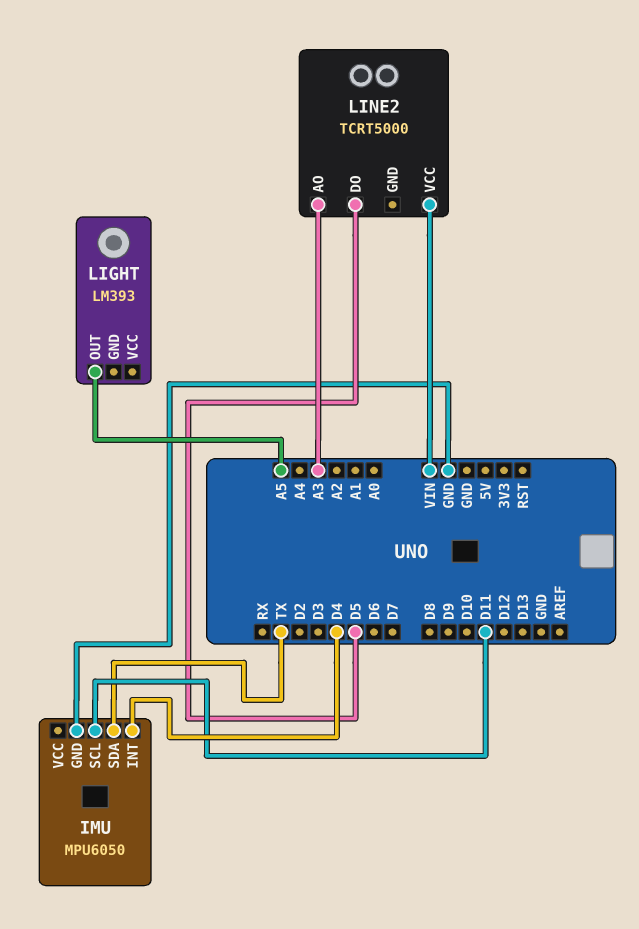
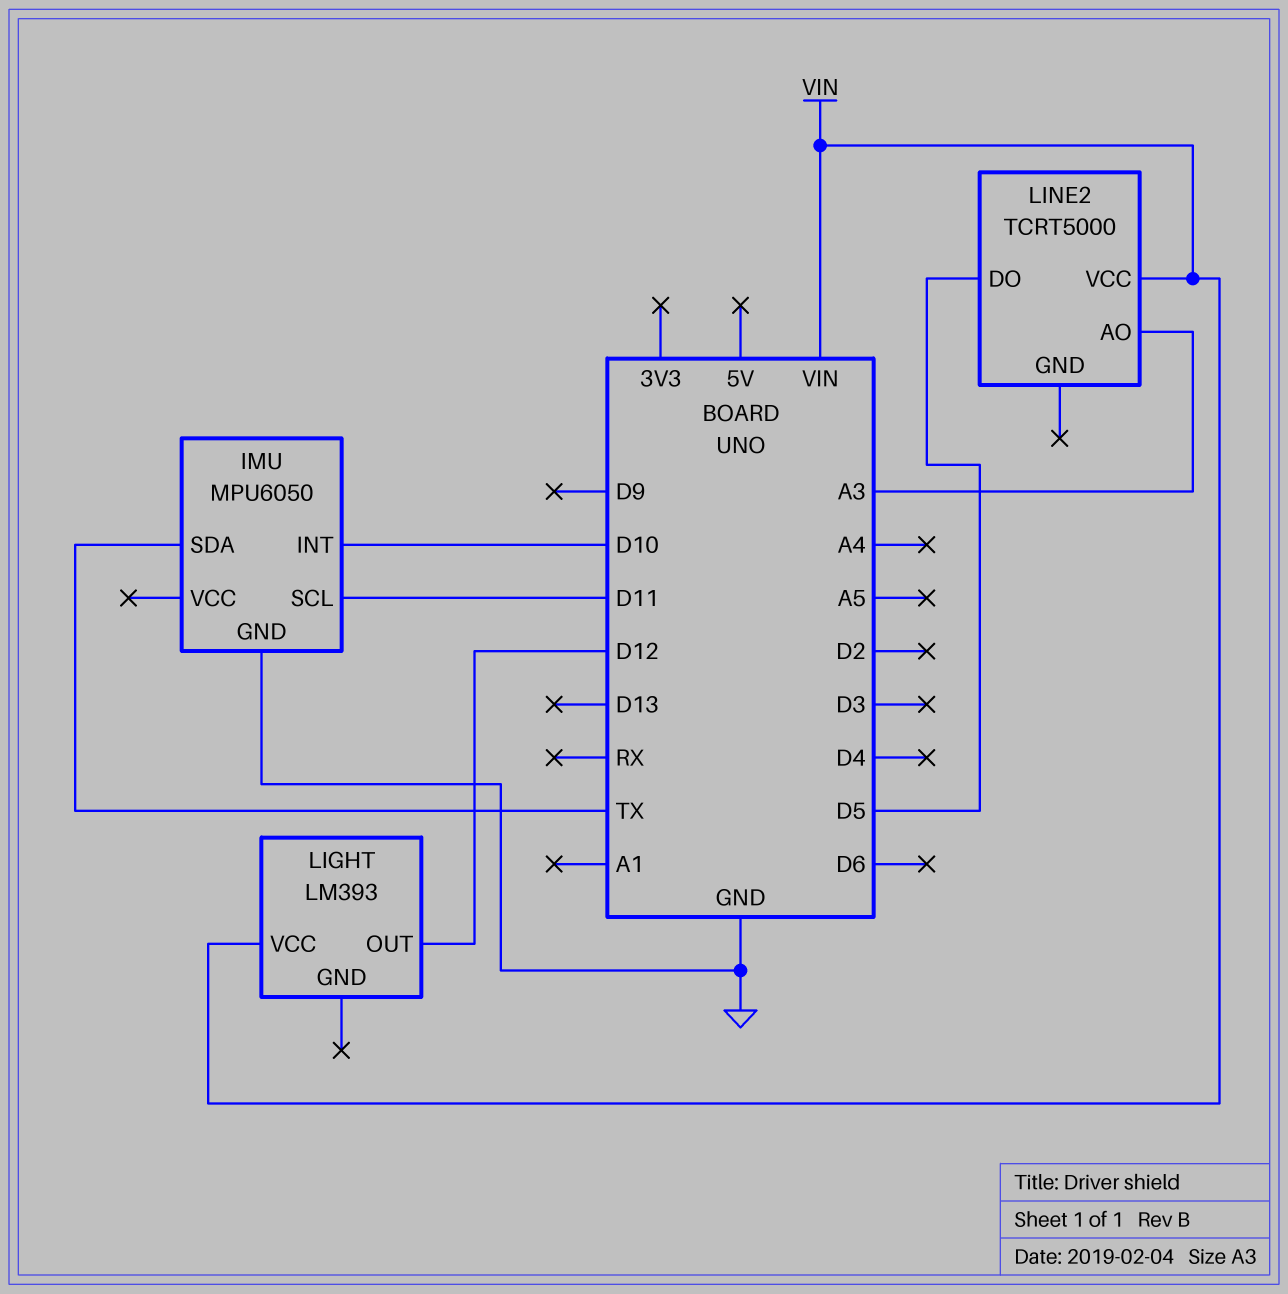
IMU pin INT: D4 -> D10
LIGHT pin OUT: A5 -> D12
LIGHT pin VCC: none -> VIN

